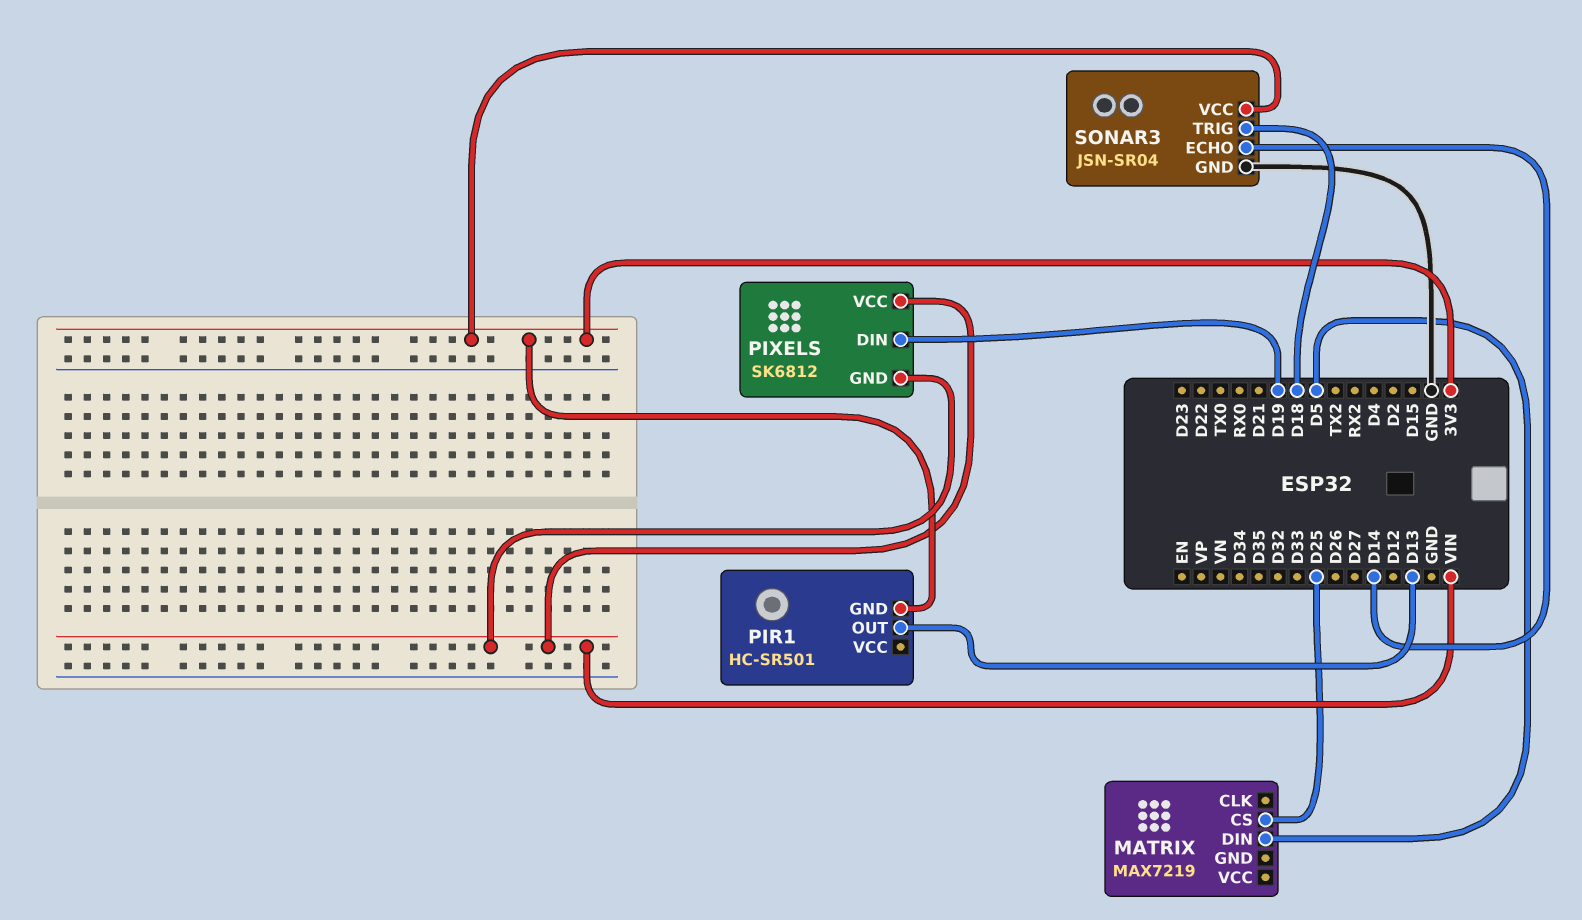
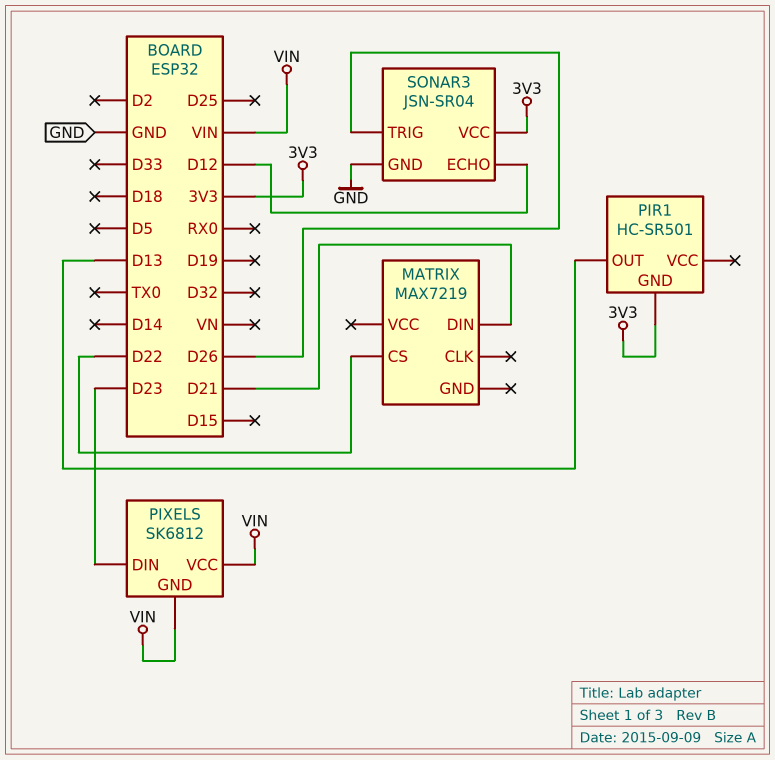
MATRIX pin CS: D25 -> D22
MATRIX pin DIN: D5 -> D21
PIXELS pin DIN: D19 -> D23
SONAR3 pin ECHO: D14 -> D12
SONAR3 pin TRIG: D18 -> D26

